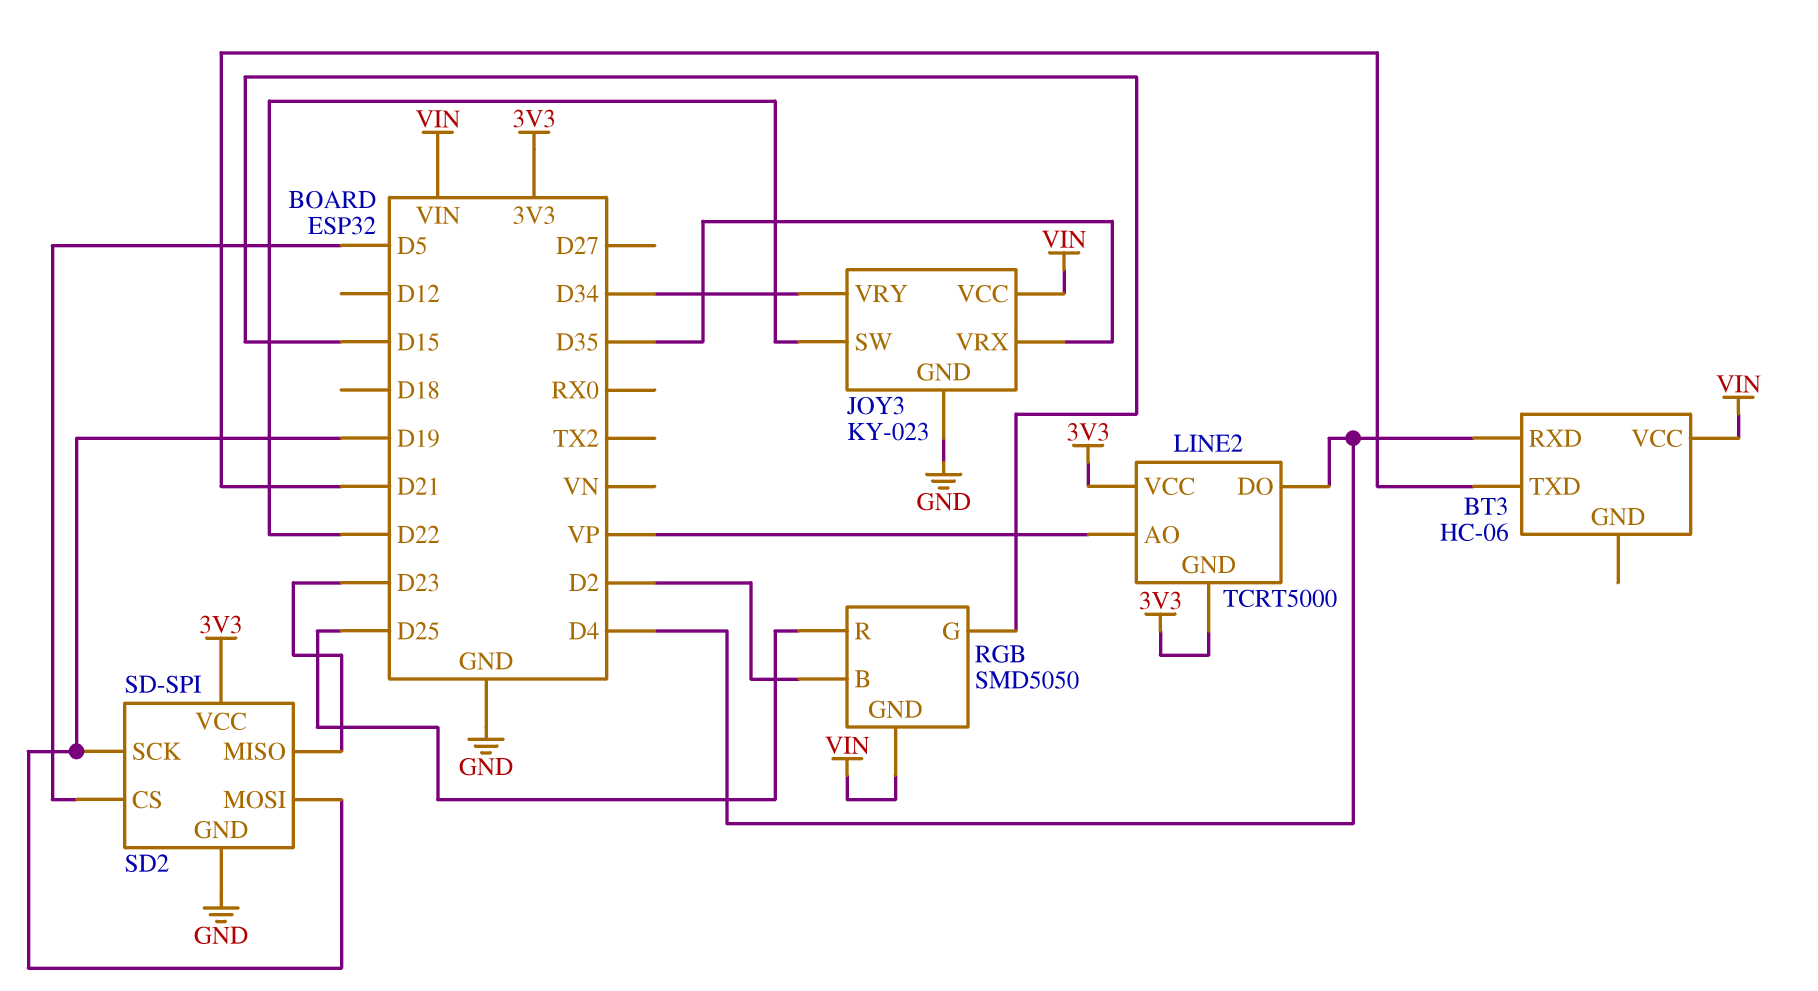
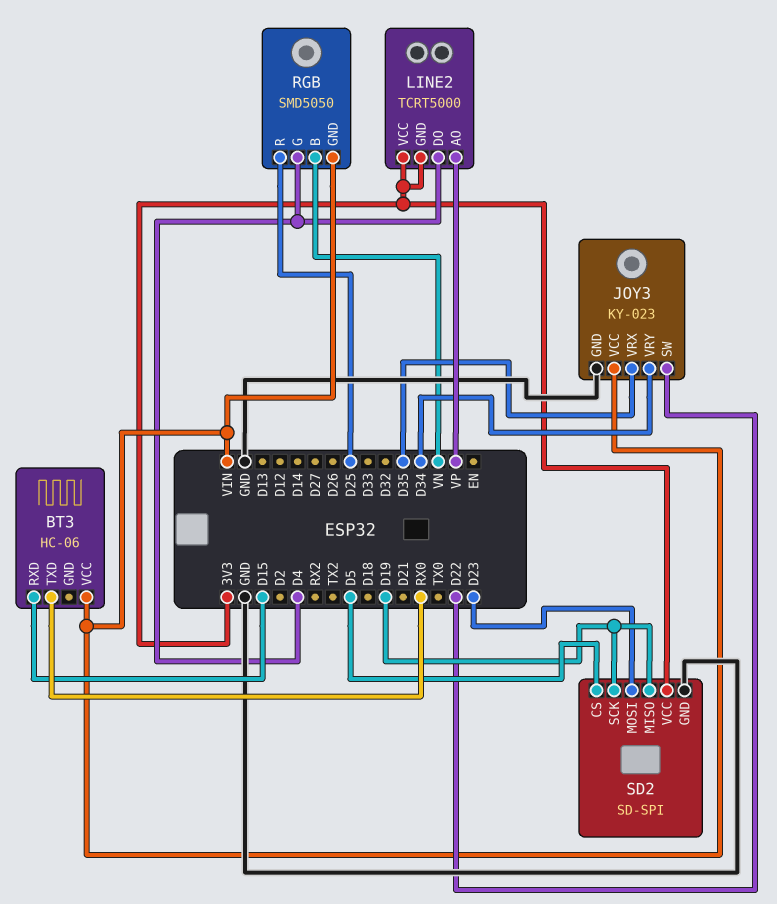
BT3 pin RXD: D4 -> D15
BT3 pin TXD: D21 -> RX0
RGB pin B: D2 -> VN
RGB pin G: D15 -> D4
SD2 pin MISO: D23 -> D19
SD2 pin MOSI: D19 -> D23

